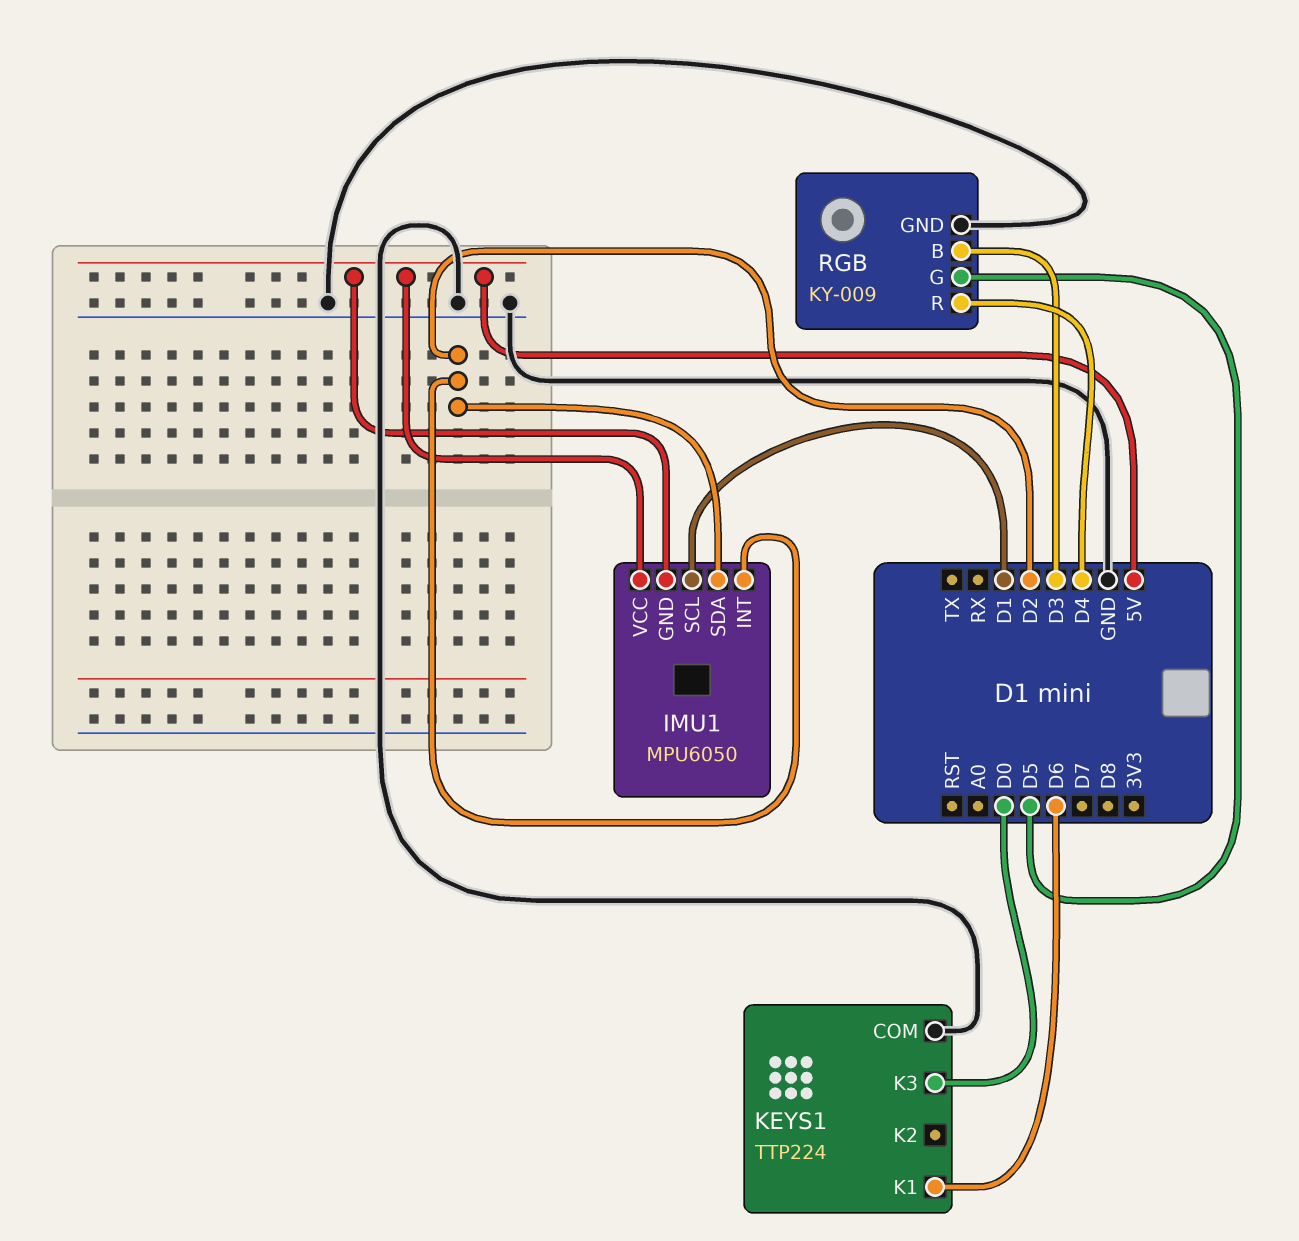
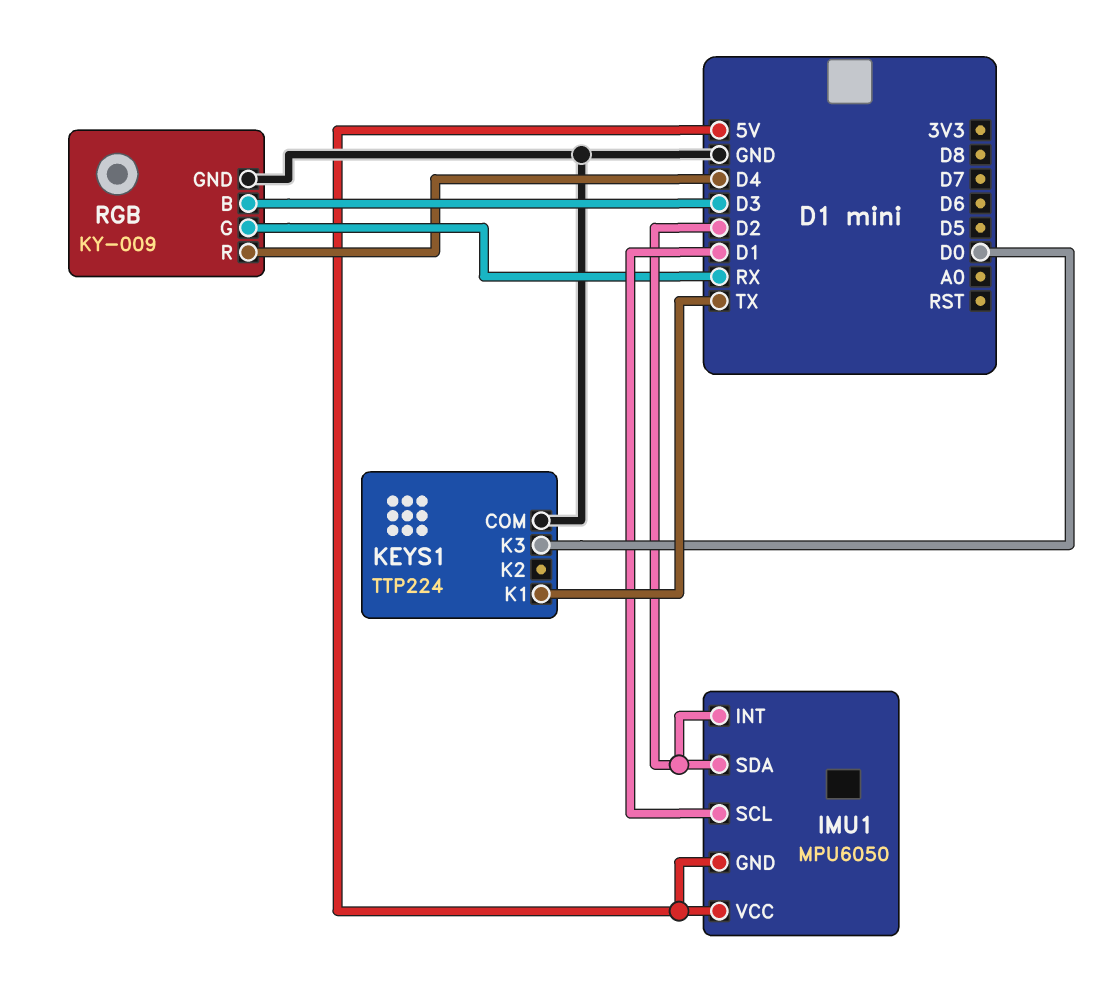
KEYS1 pin K1: D6 -> TX
RGB pin G: D5 -> RX

